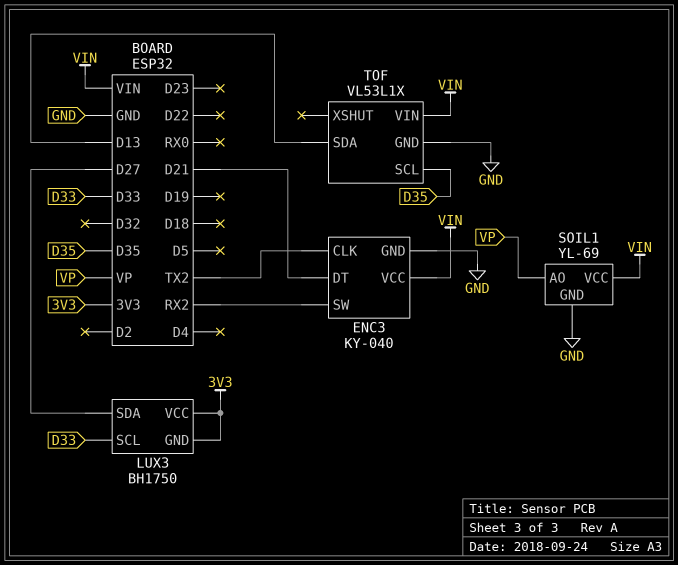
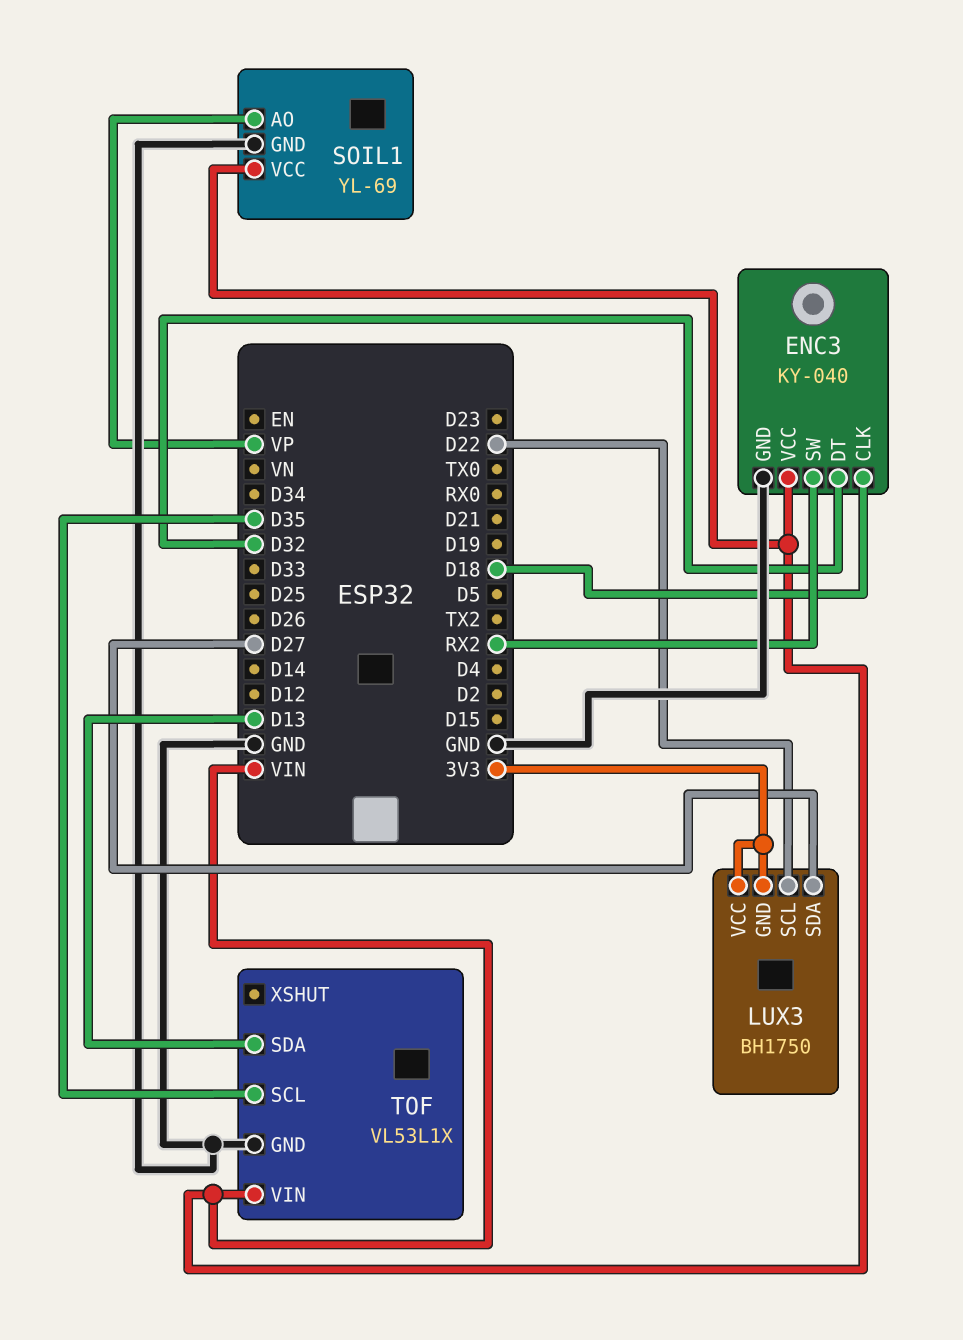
ENC3 pin CLK: TX2 -> D18
ENC3 pin DT: D21 -> D32
LUX3 pin SCL: D33 -> D22

